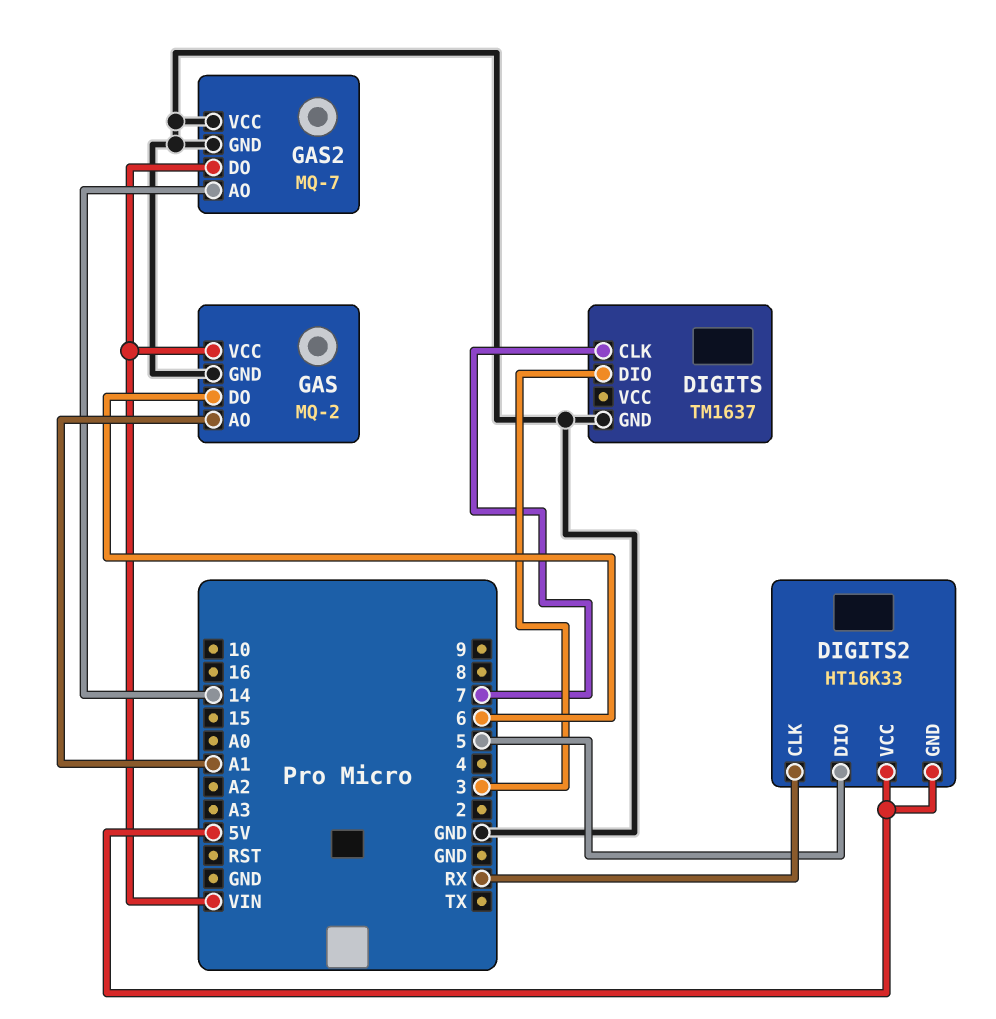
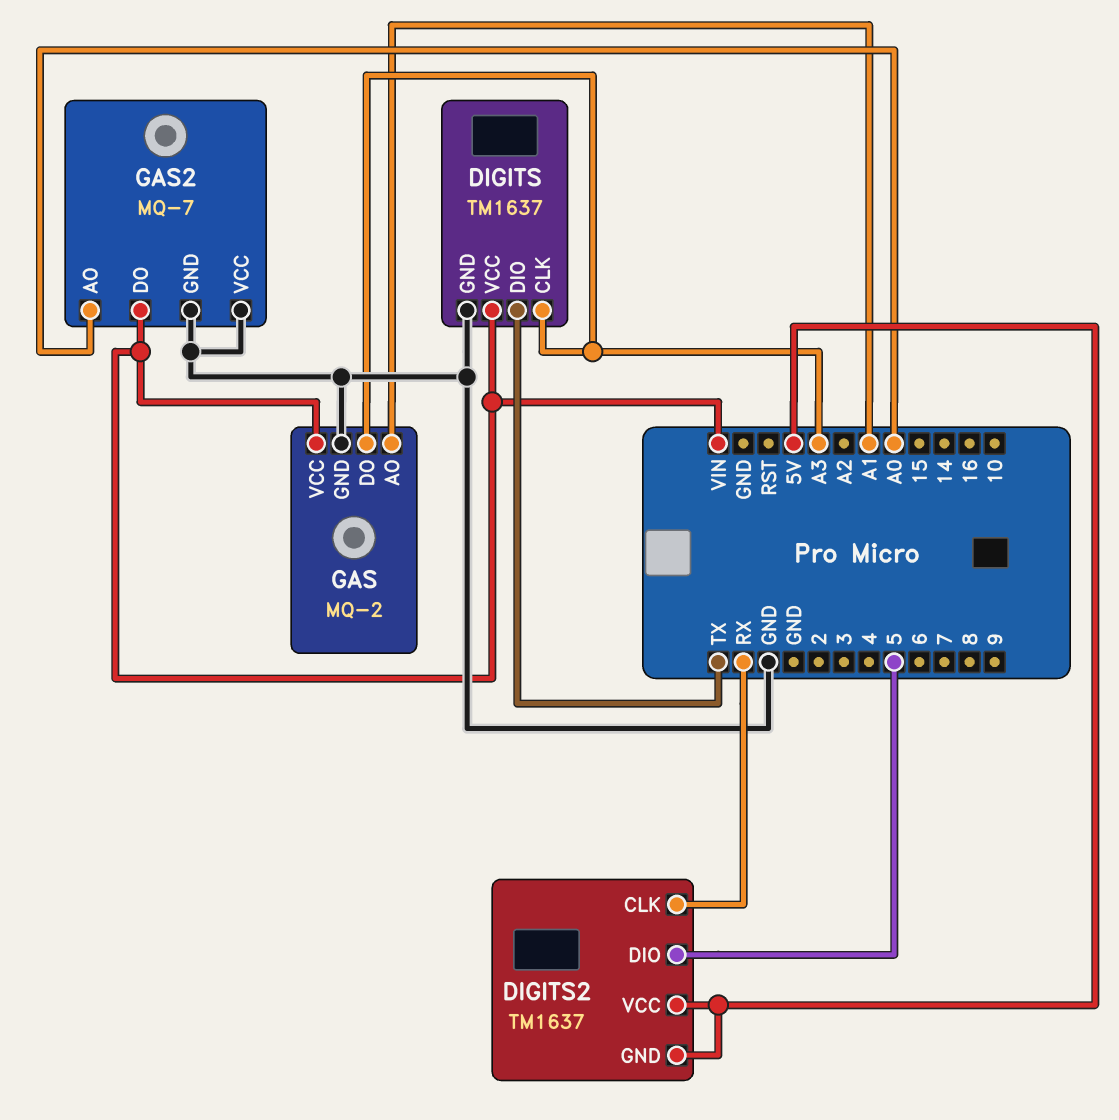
DIGITS pin CLK: 7 -> A3
DIGITS pin DIO: 3 -> TX
DIGITS pin VCC: none -> VIN
DIGITS2: HT16K33 -> TM1637
GAS pin DO: 6 -> A3
GAS2 pin AO: 14 -> A0

